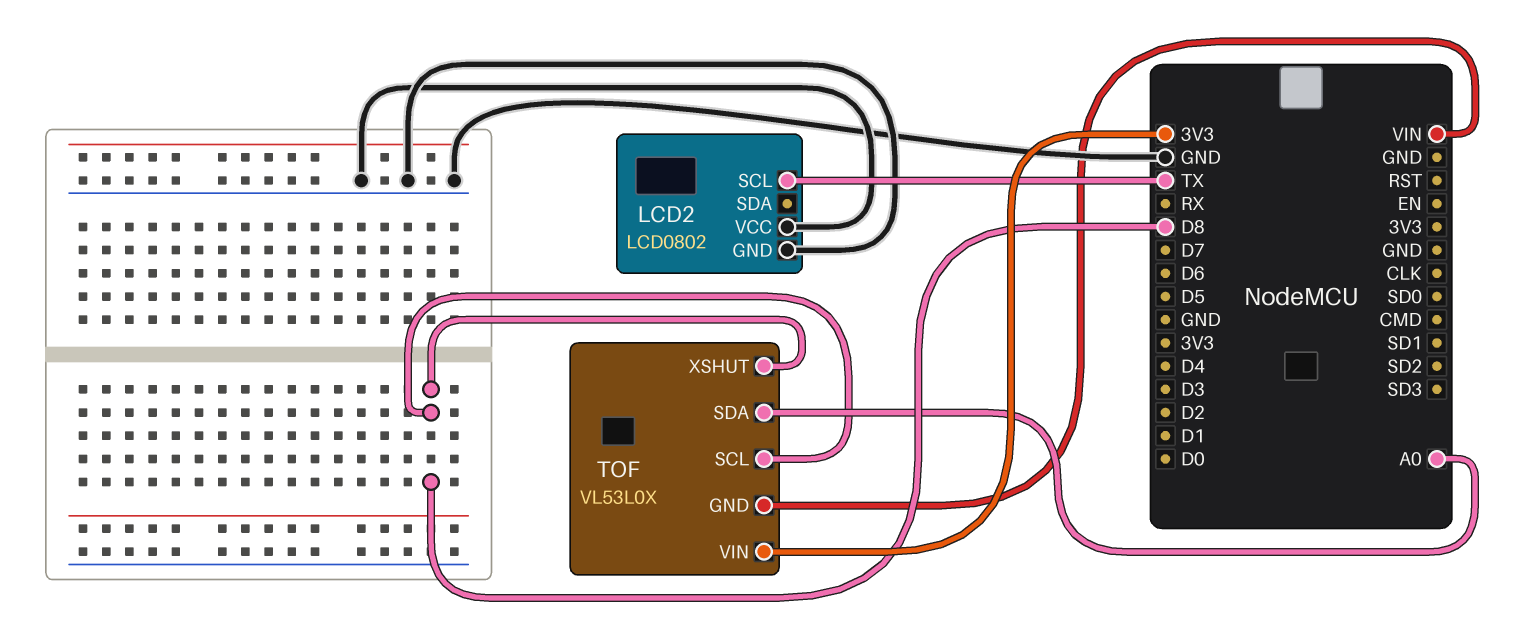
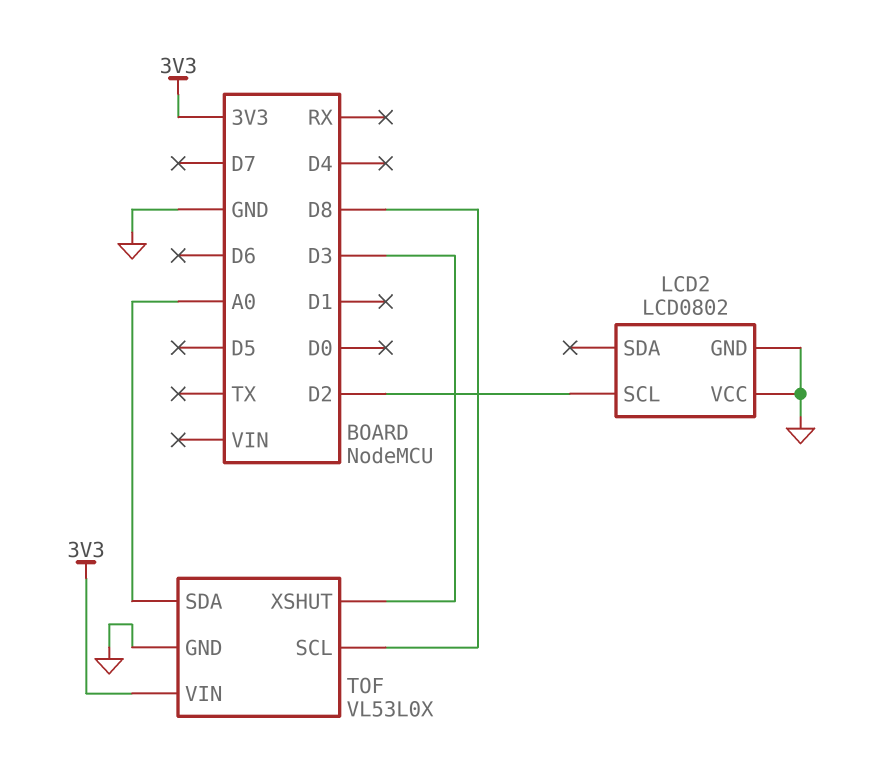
LCD2 pin SCL: TX -> D2
TOF pin GND: VIN -> GND
TOF pin XSHUT: D8 -> D3

